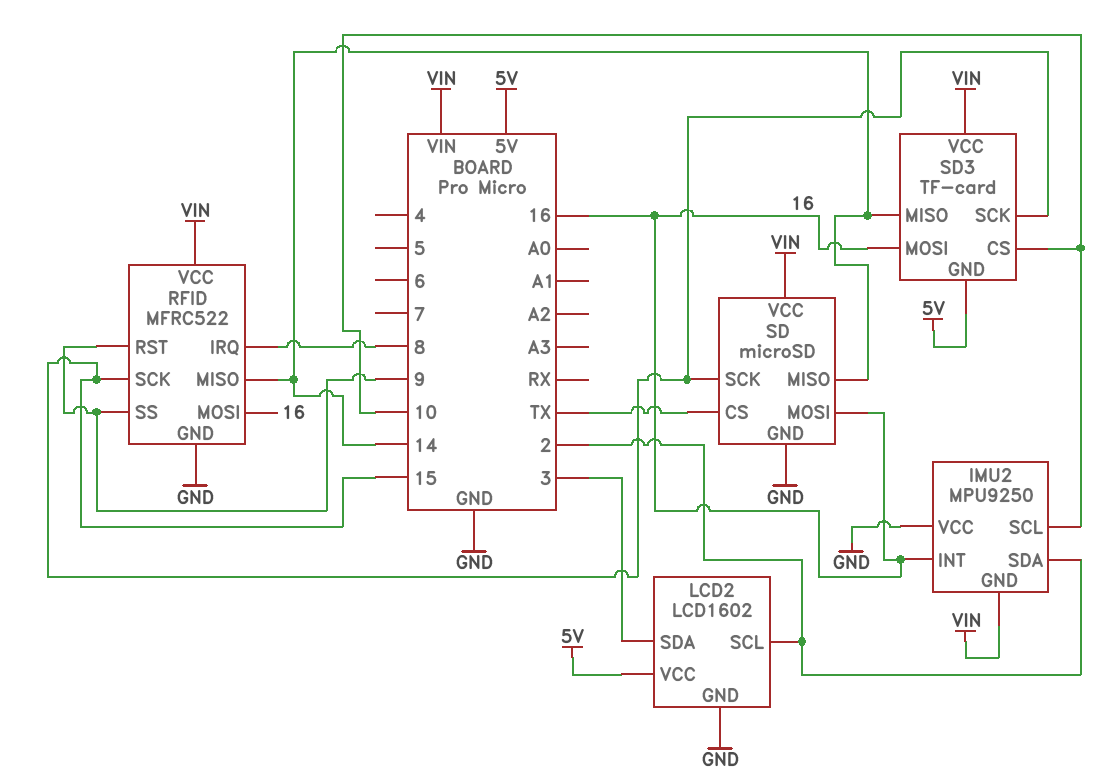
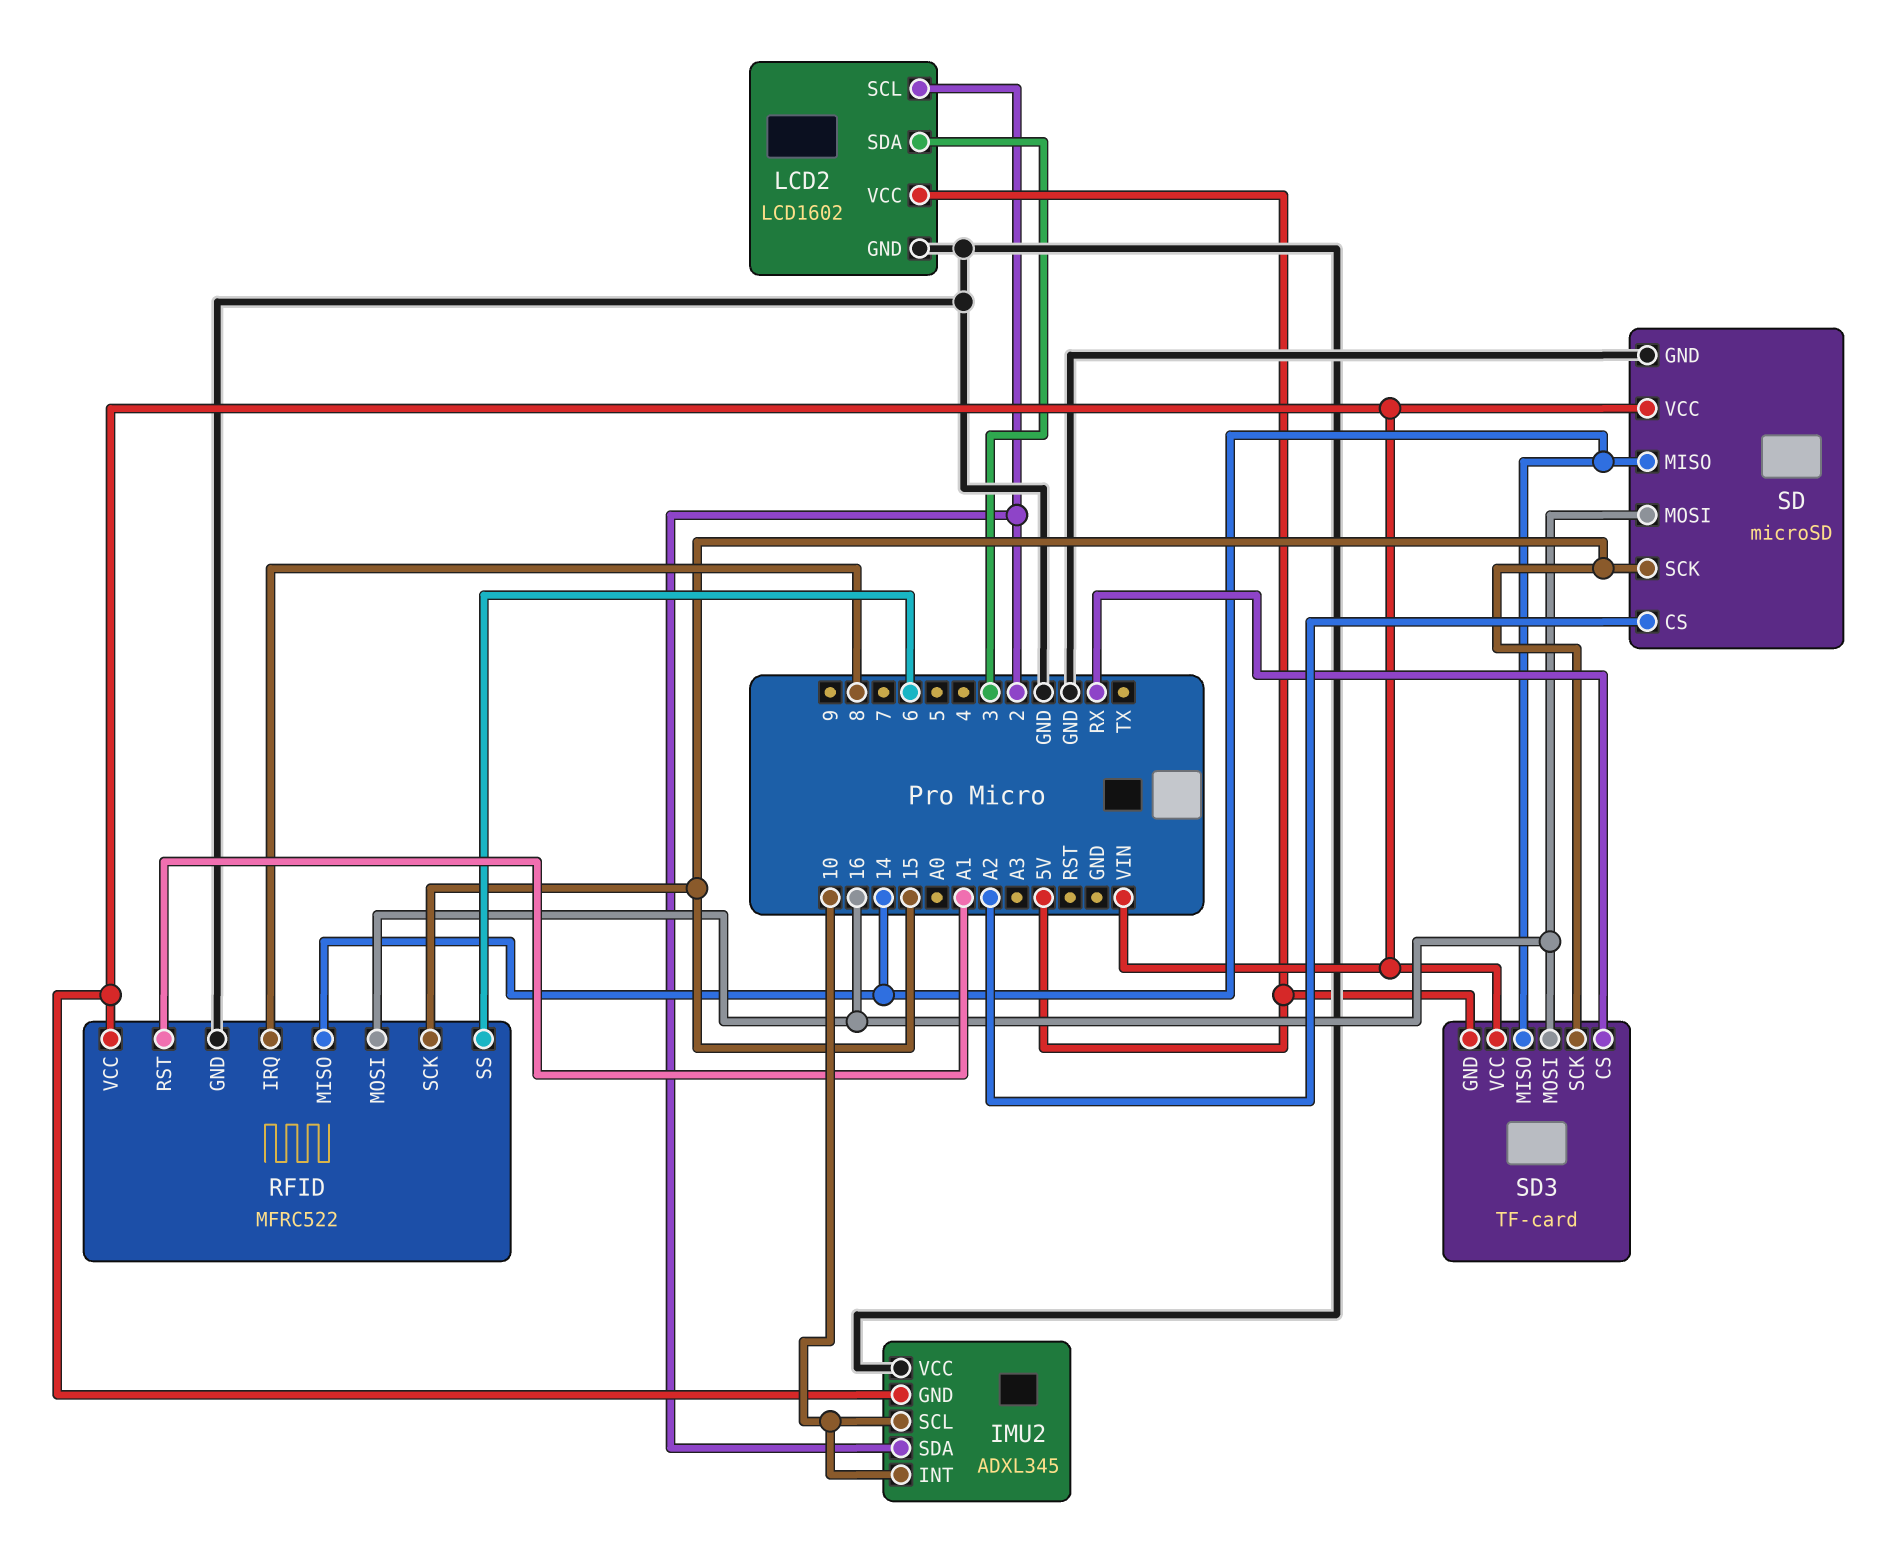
IMU2: MPU9250 -> ADXL345
IMU2 pin INT: 16 -> 10
RFID pin RST: 9 -> A1
RFID pin SS: 9 -> 6
SD pin CS: TX -> A2
SD3 pin CS: 10 -> RX

